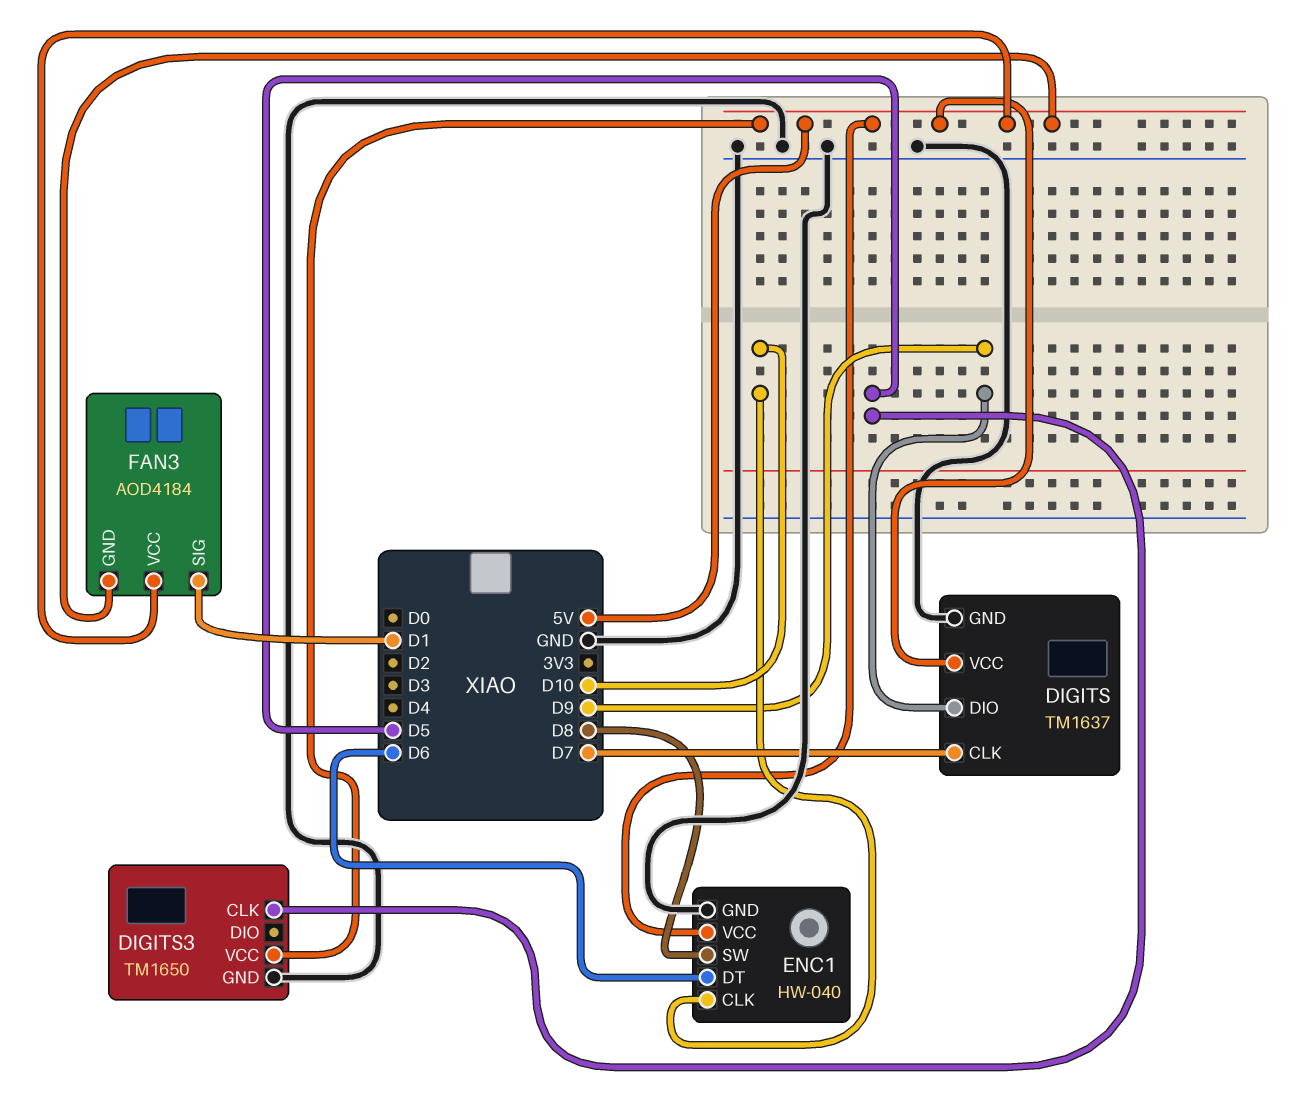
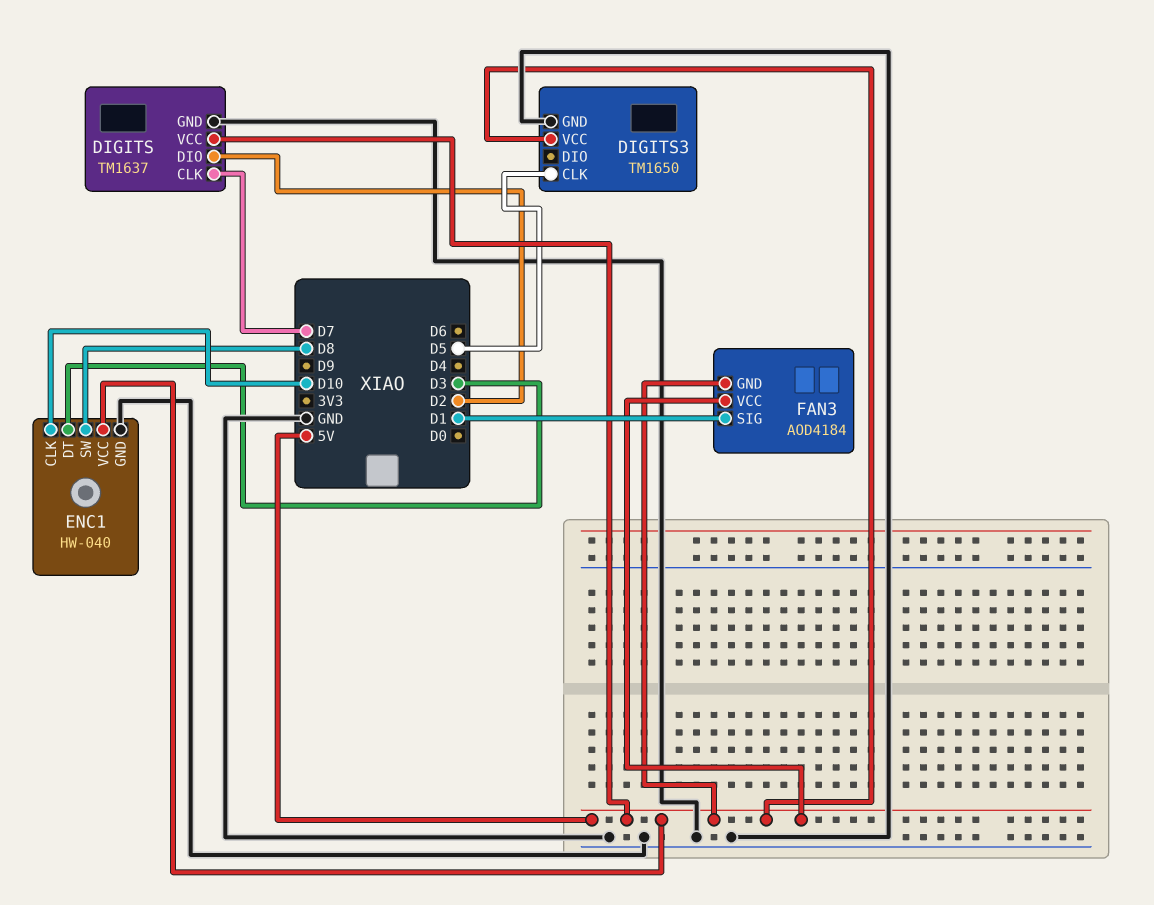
DIGITS pin DIO: D9 -> D2
ENC1 pin DT: D6 -> D3

